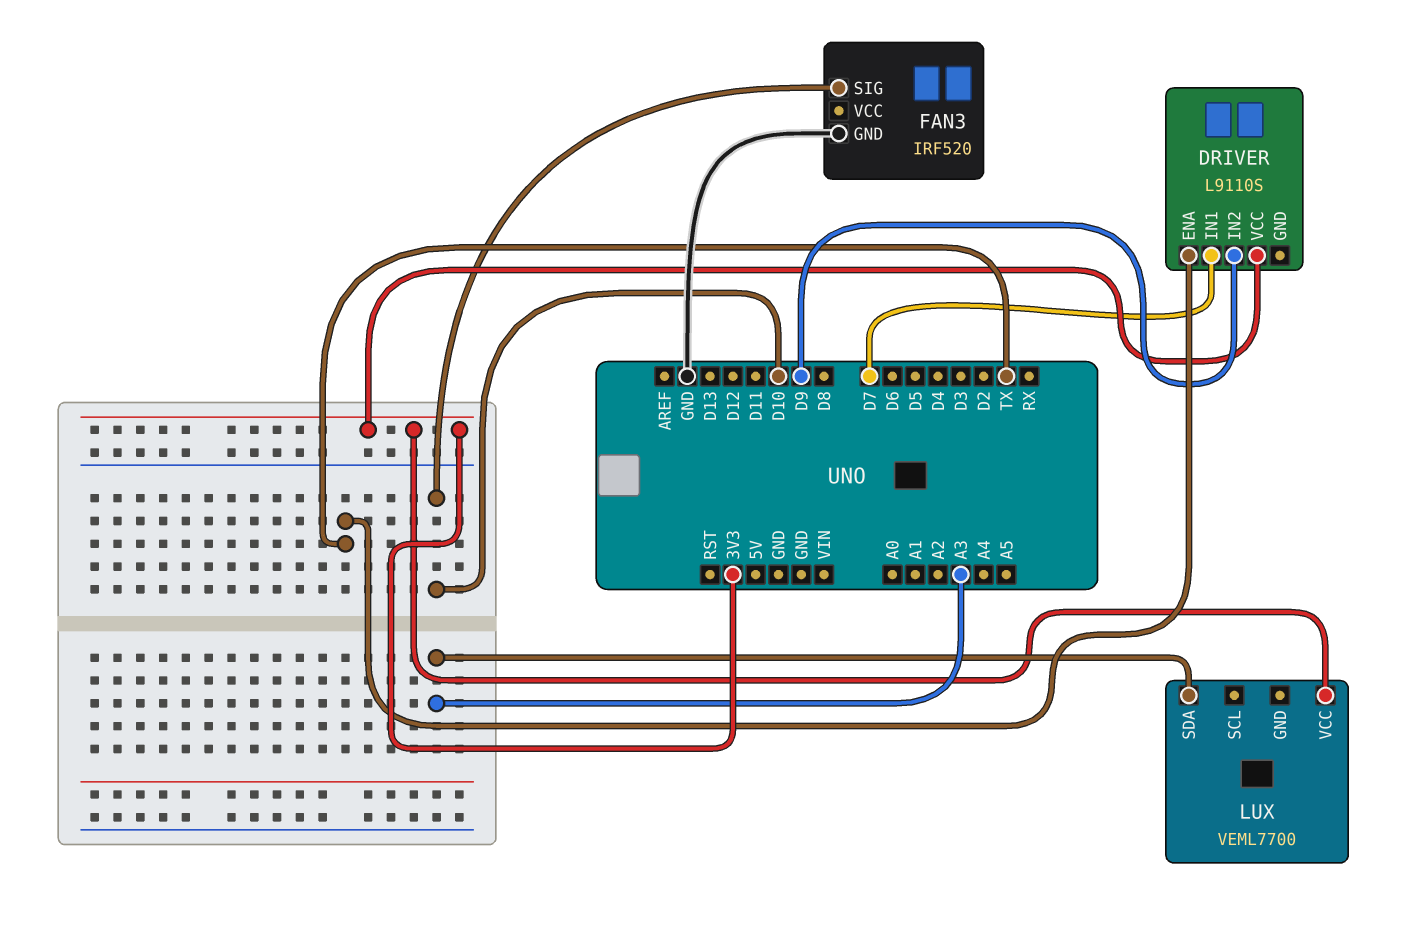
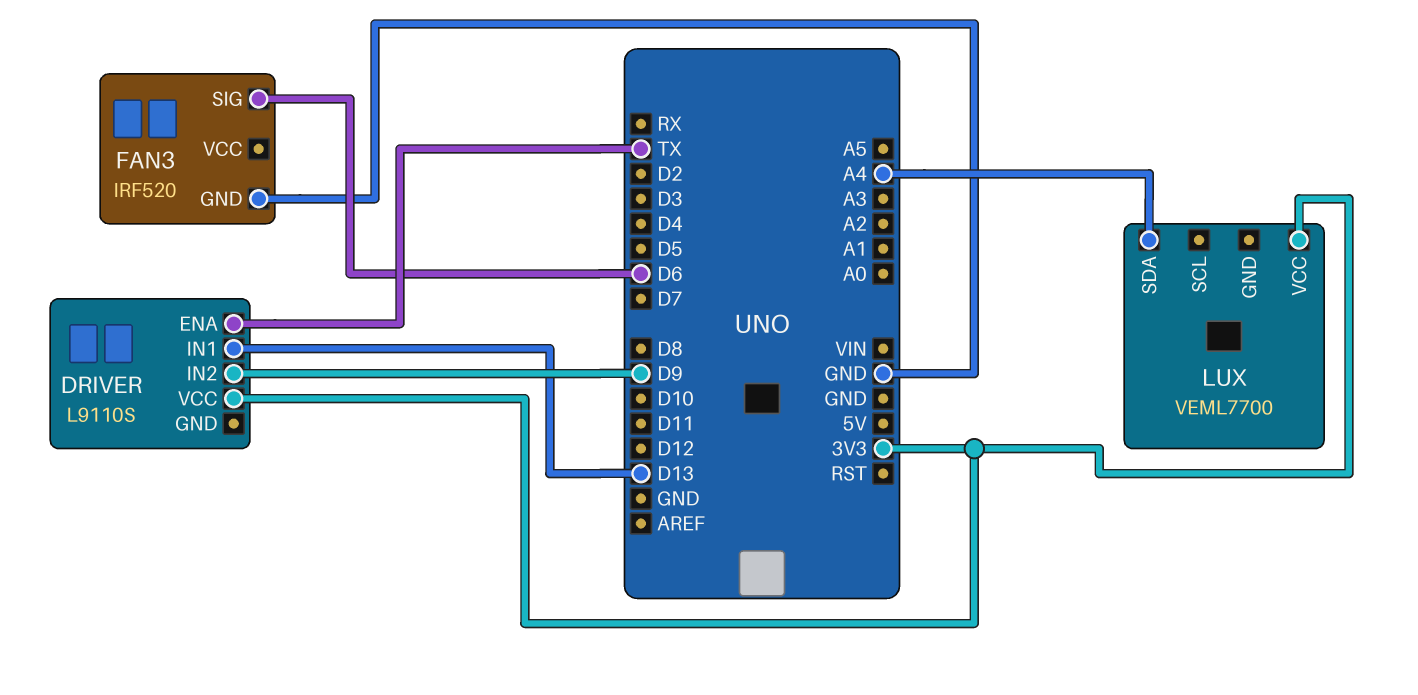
DRIVER pin IN1: D7 -> D13
FAN3 pin SIG: D10 -> D6
LUX pin SDA: A3 -> A4

